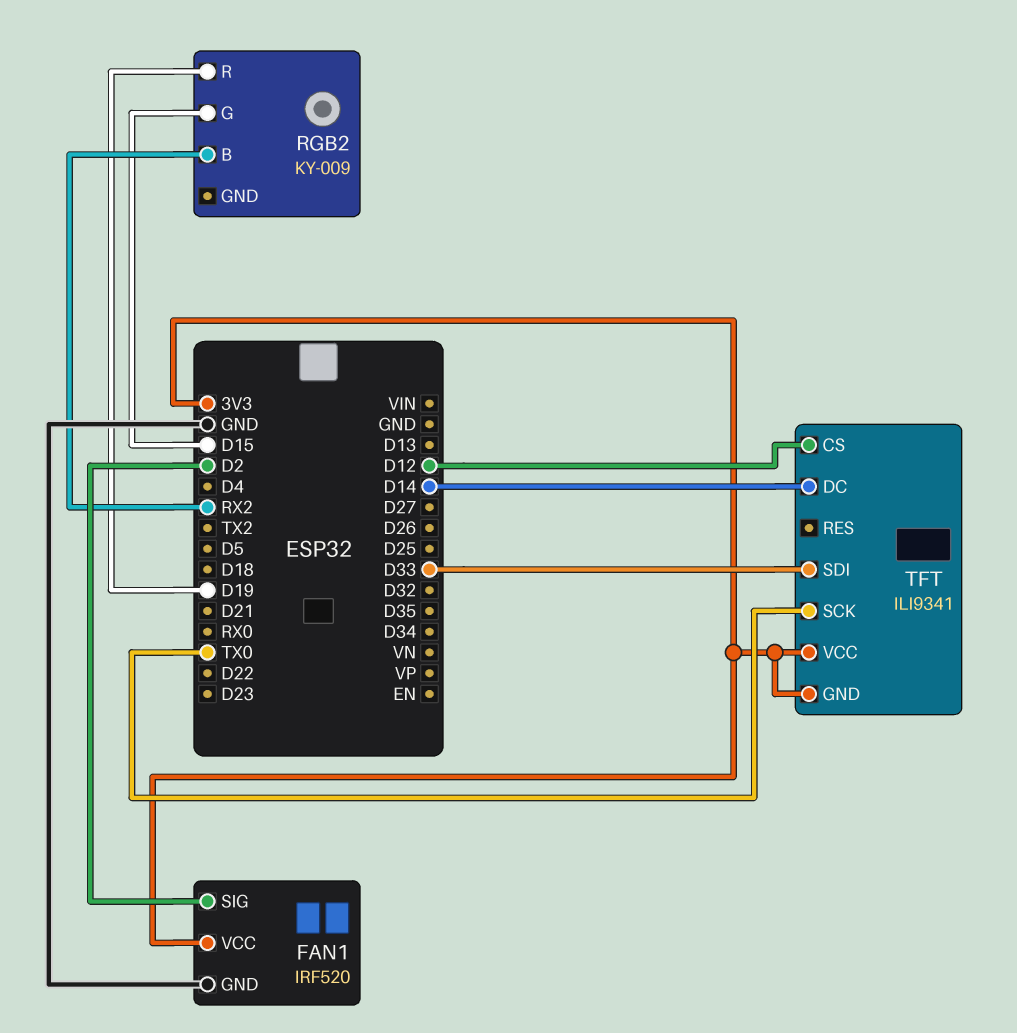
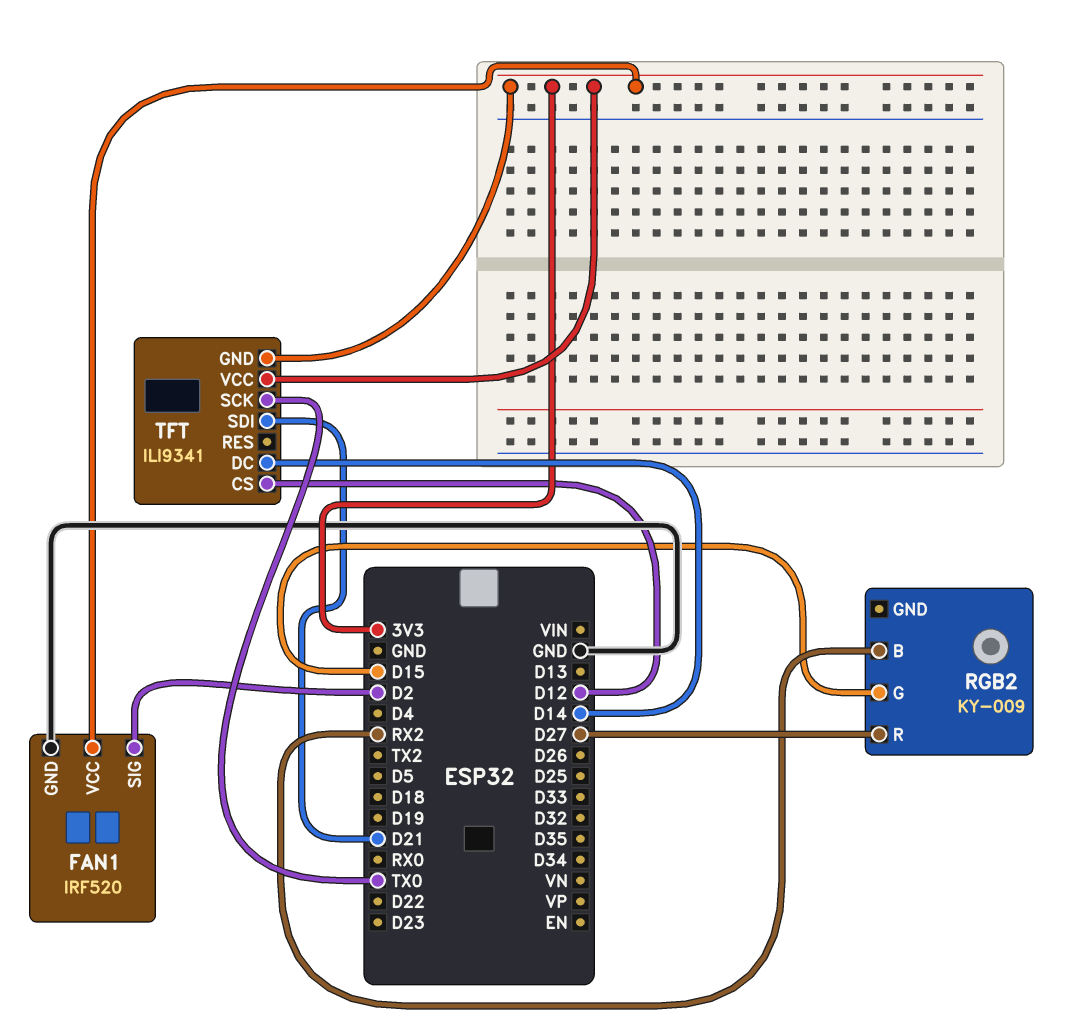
RGB2 pin R: D19 -> D27
TFT pin SDI: D33 -> D21

